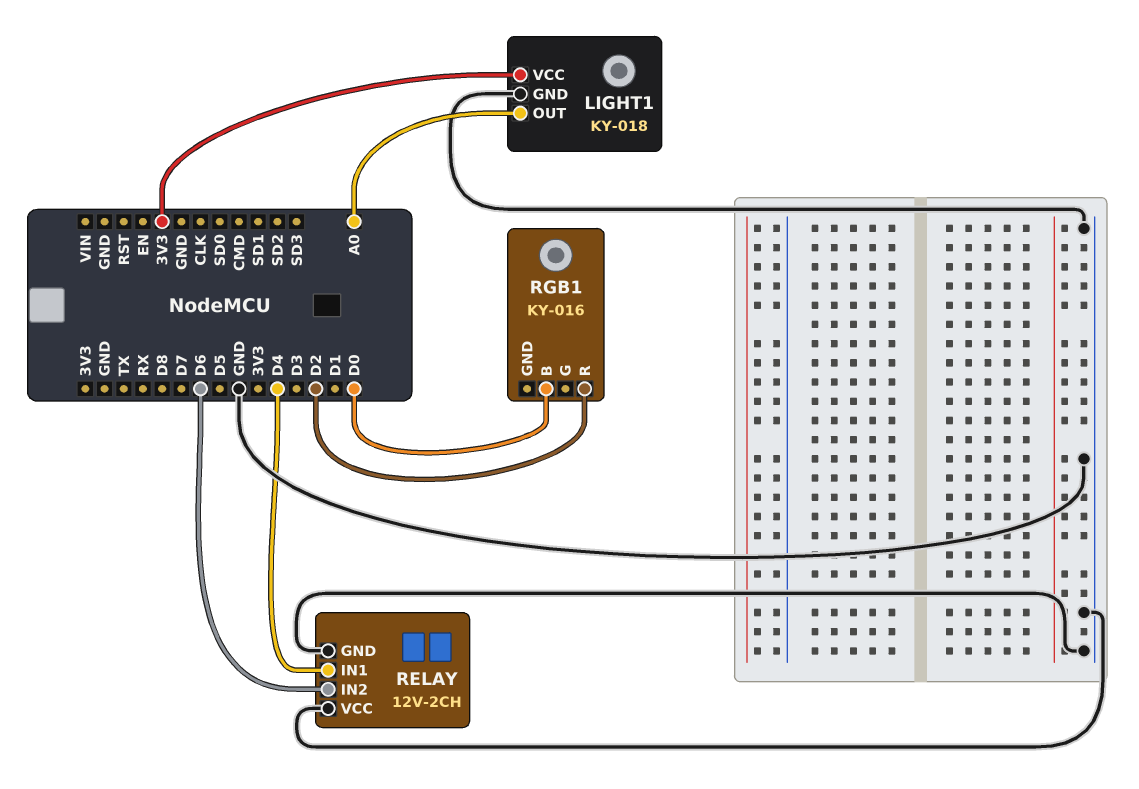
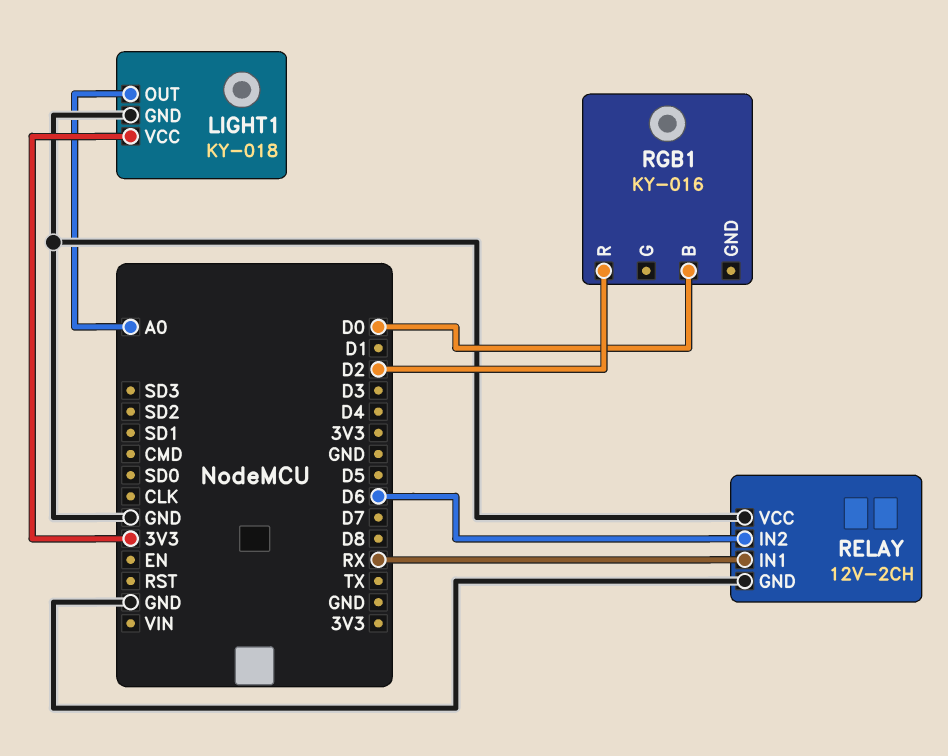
RELAY pin IN1: D4 -> RX

